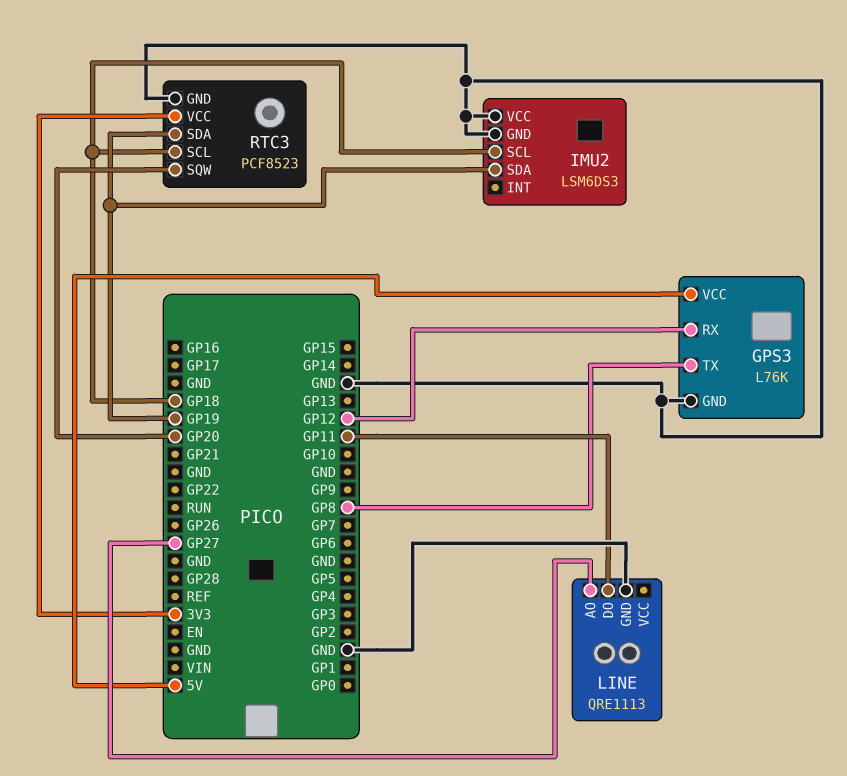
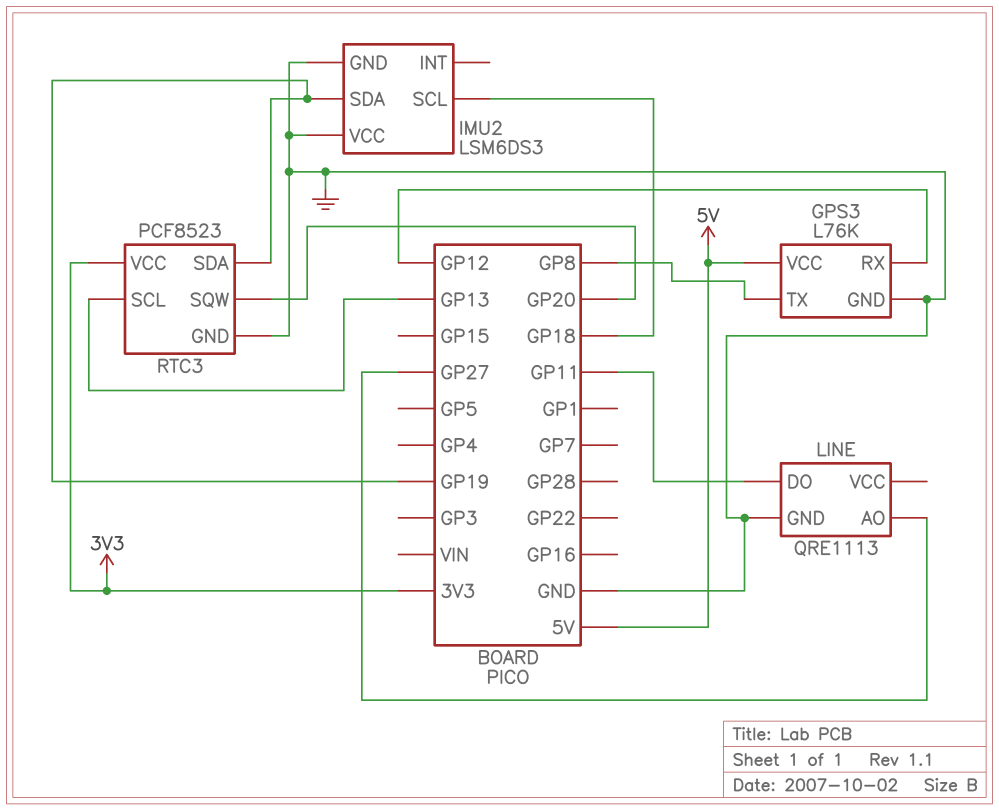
RTC3 pin SCL: GP18 -> GP13

